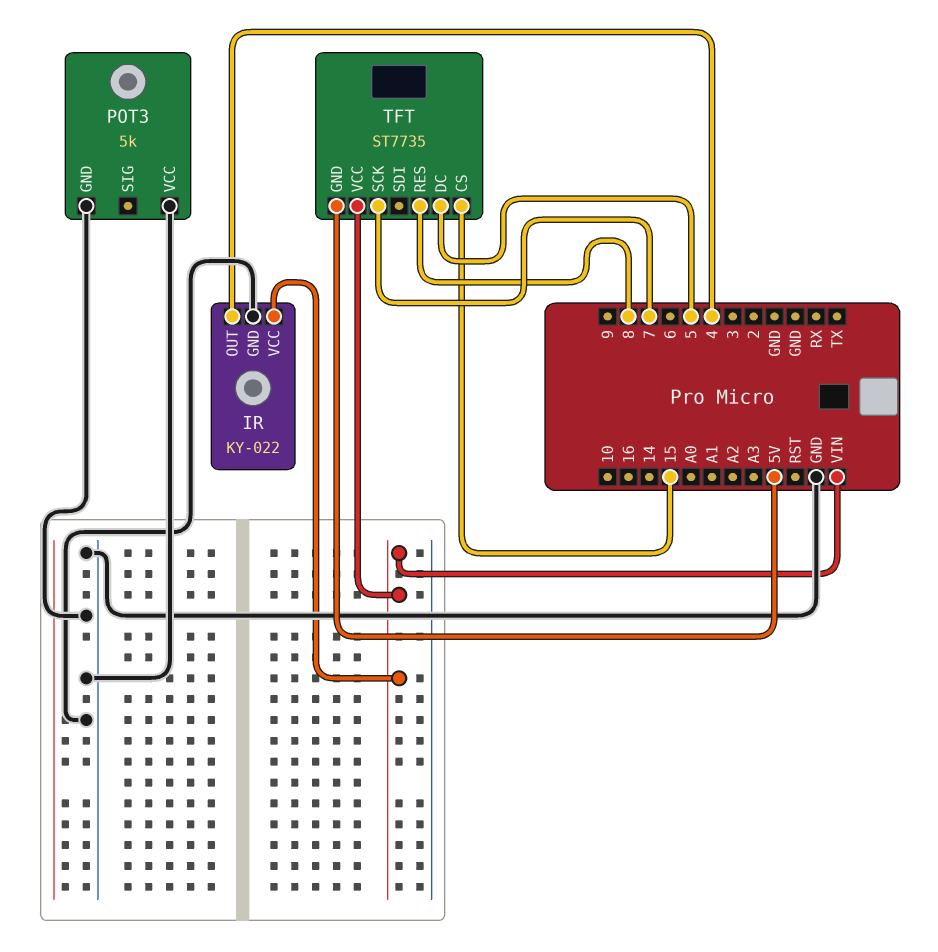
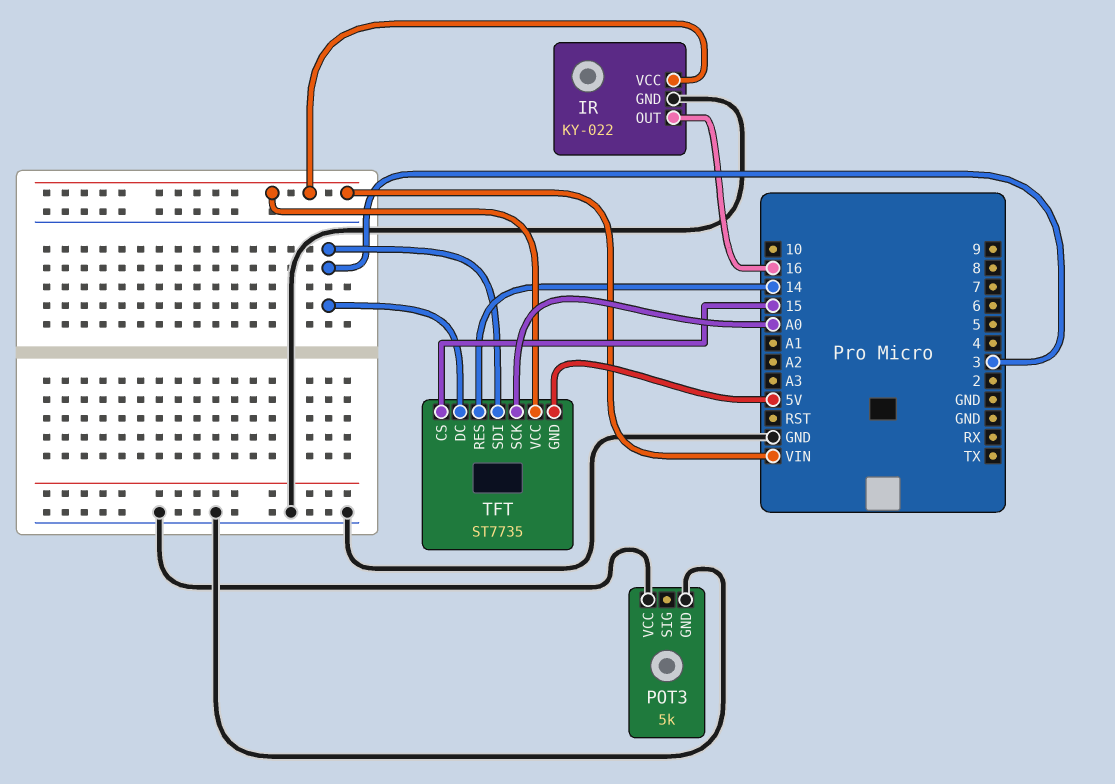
IR pin OUT: 4 -> 16
TFT pin DC: 5 -> 3
TFT pin RES: 8 -> 14
TFT pin SCK: 7 -> A0
TFT pin SDI: none -> 3

